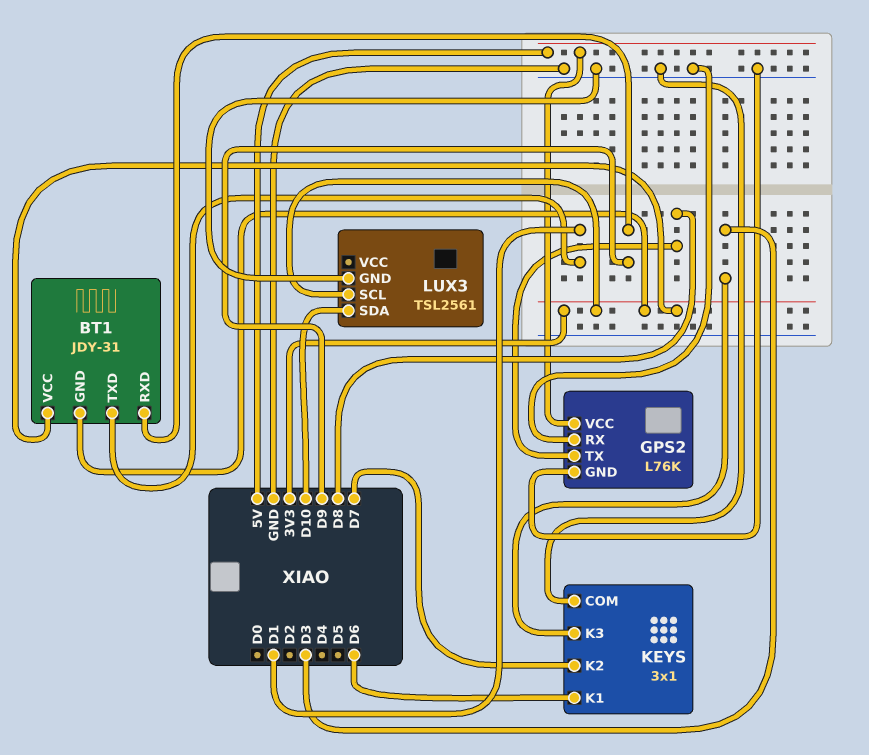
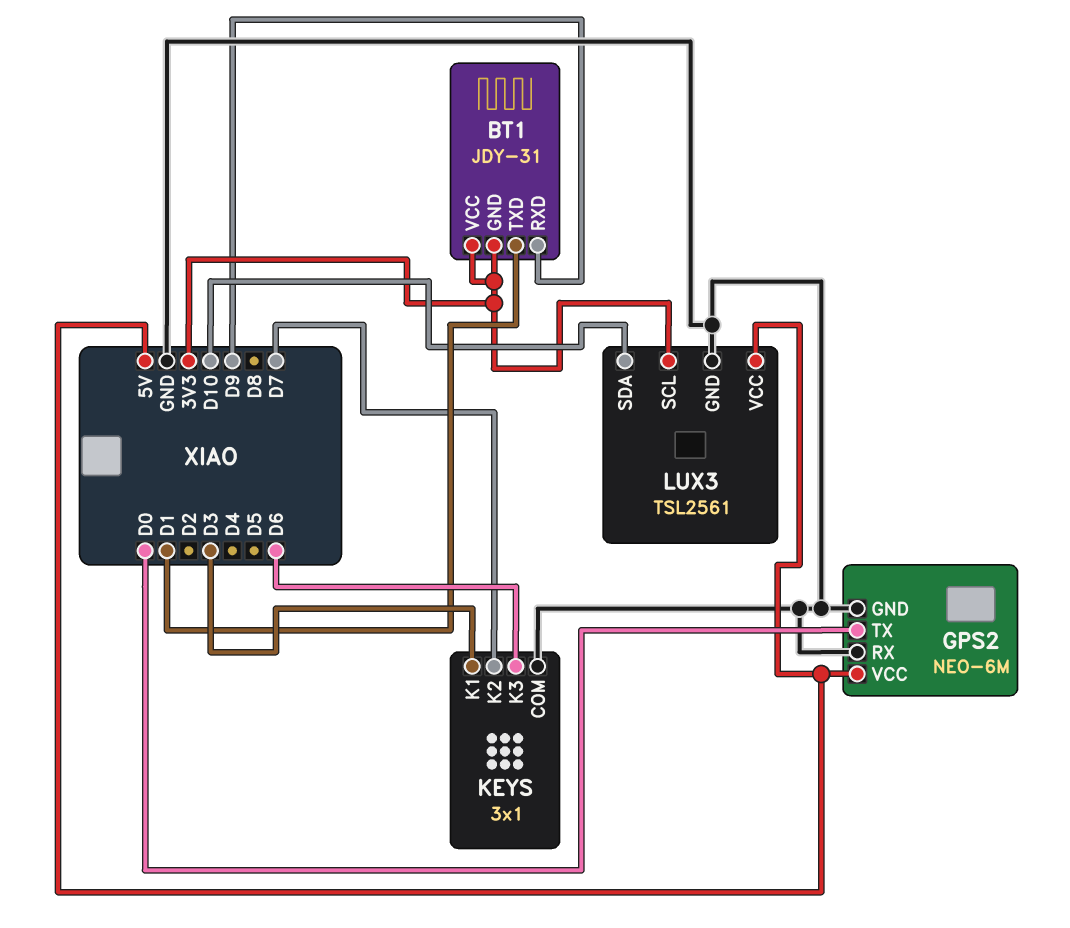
GPS2: L76K -> NEO-6M
GPS2 pin TX: D8 -> D0
KEYS pin K1: D6 -> D3
KEYS pin K3: D3 -> D6
LUX3 pin VCC: none -> 5V

